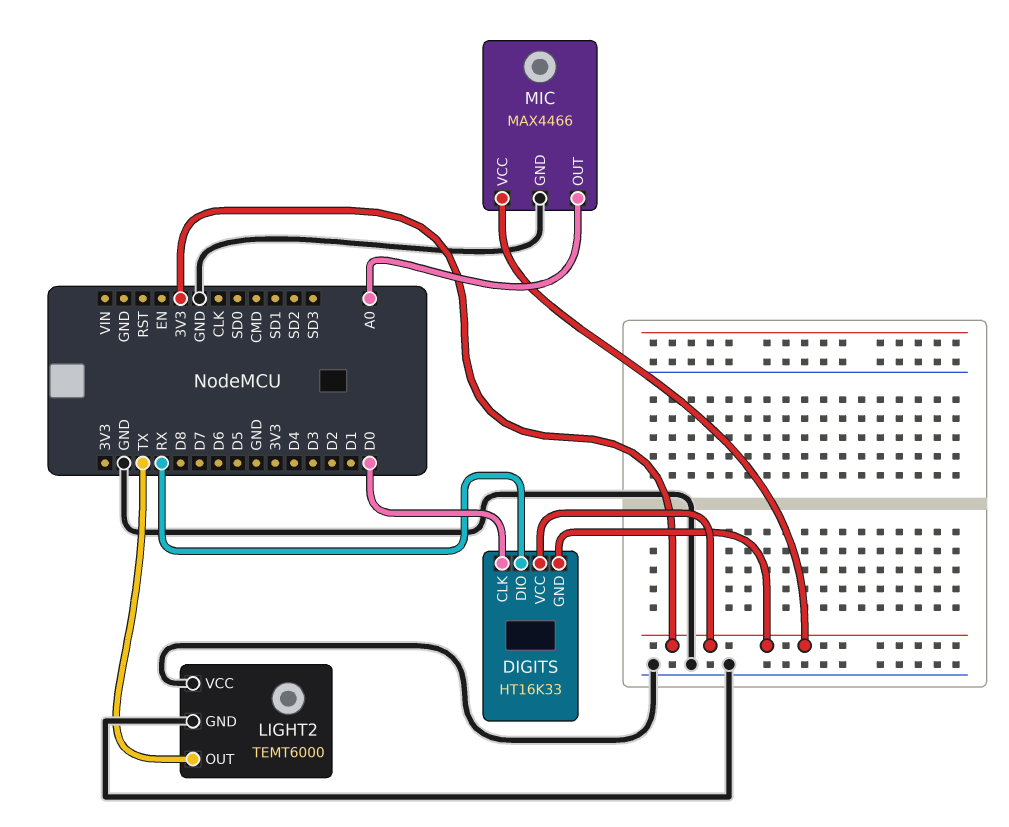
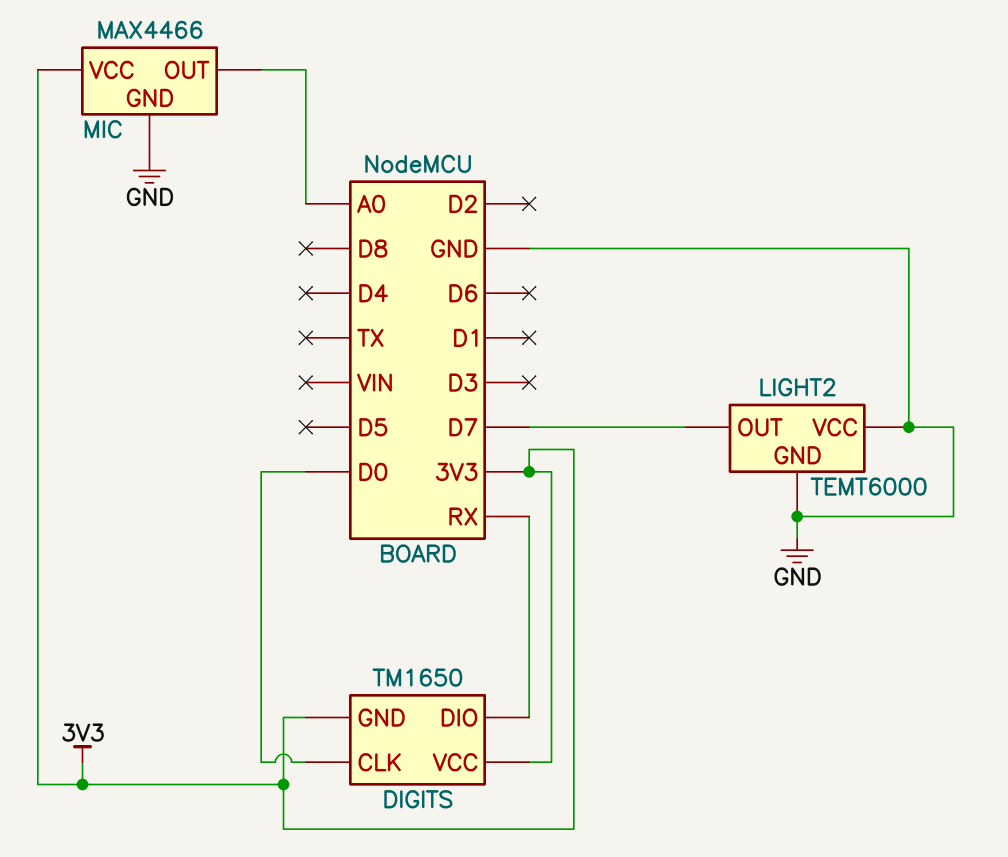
DIGITS: HT16K33 -> TM1650
LIGHT2 pin OUT: TX -> D7

